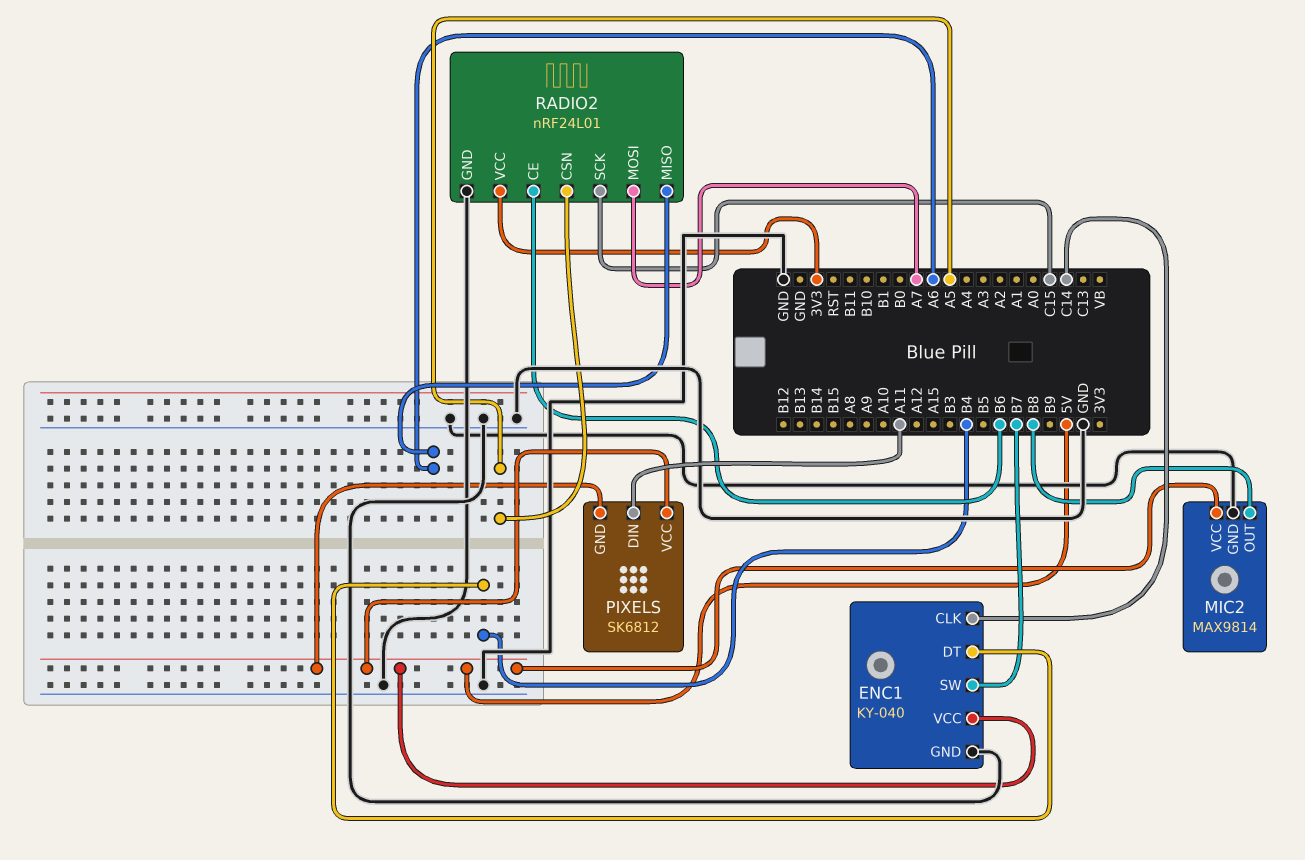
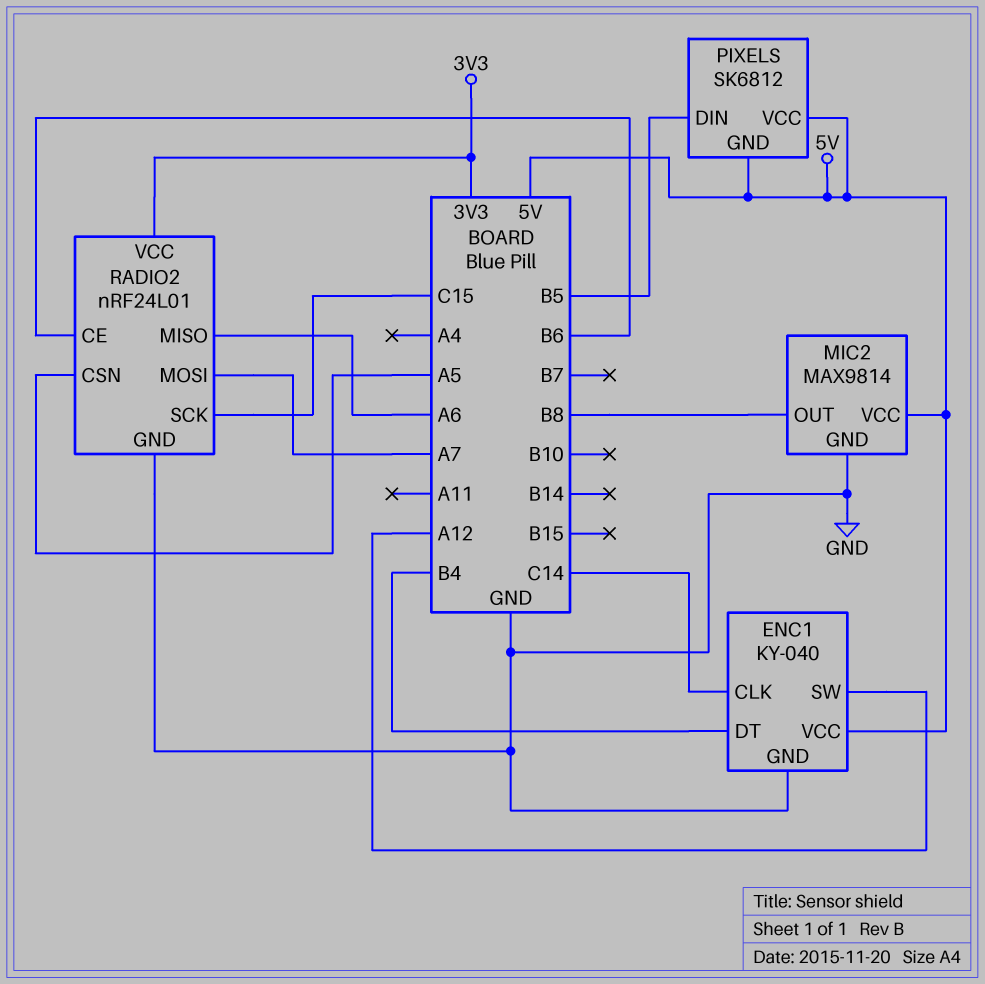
ENC1 pin SW: B7 -> A12
PIXELS pin DIN: A11 -> B5

